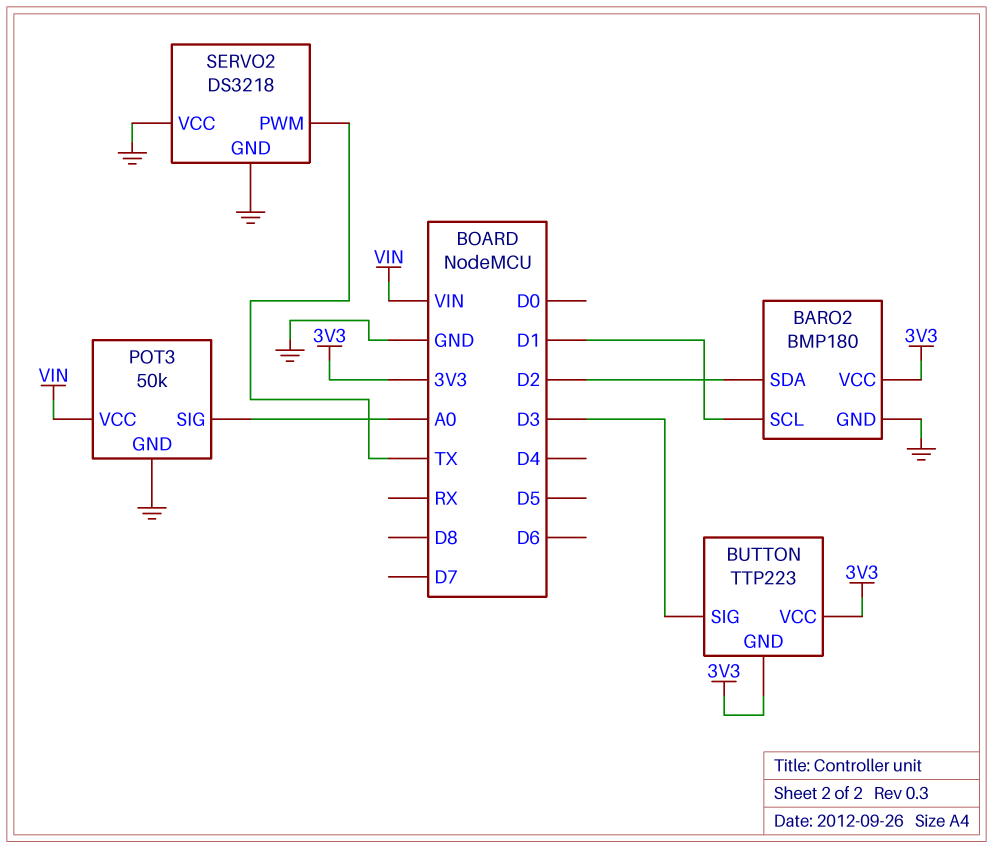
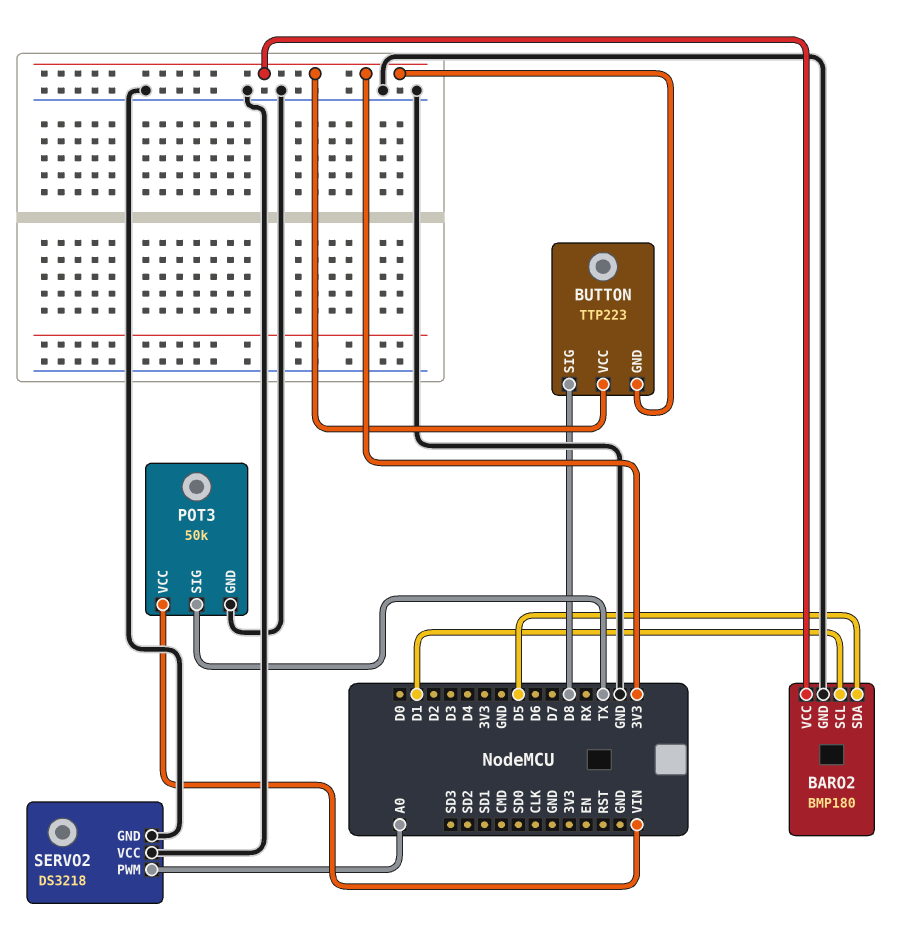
BARO2 pin SDA: D2 -> D5
BUTTON pin SIG: D3 -> D8
POT3 pin SIG: A0 -> TX
SERVO2 pin PWM: TX -> A0

